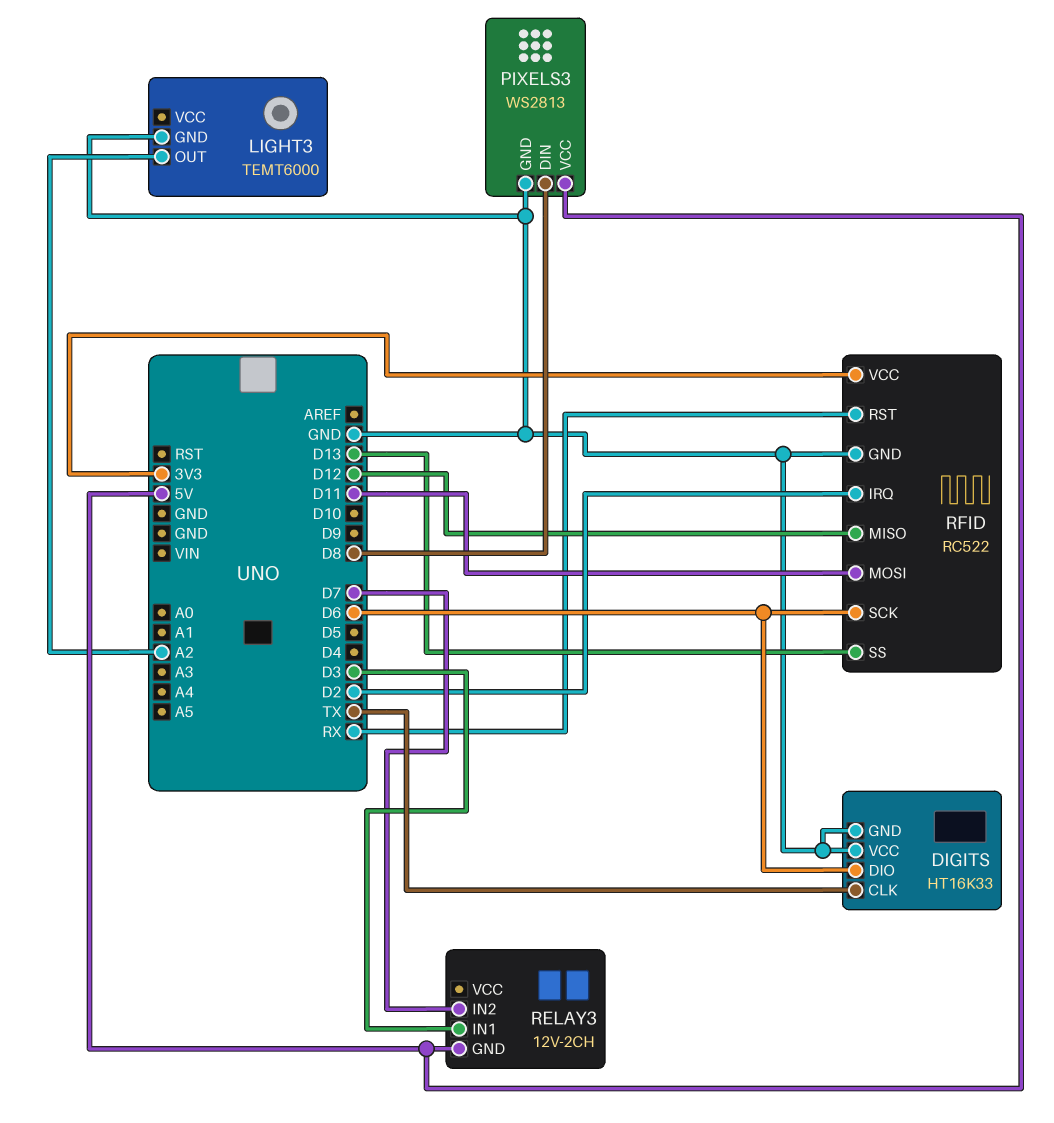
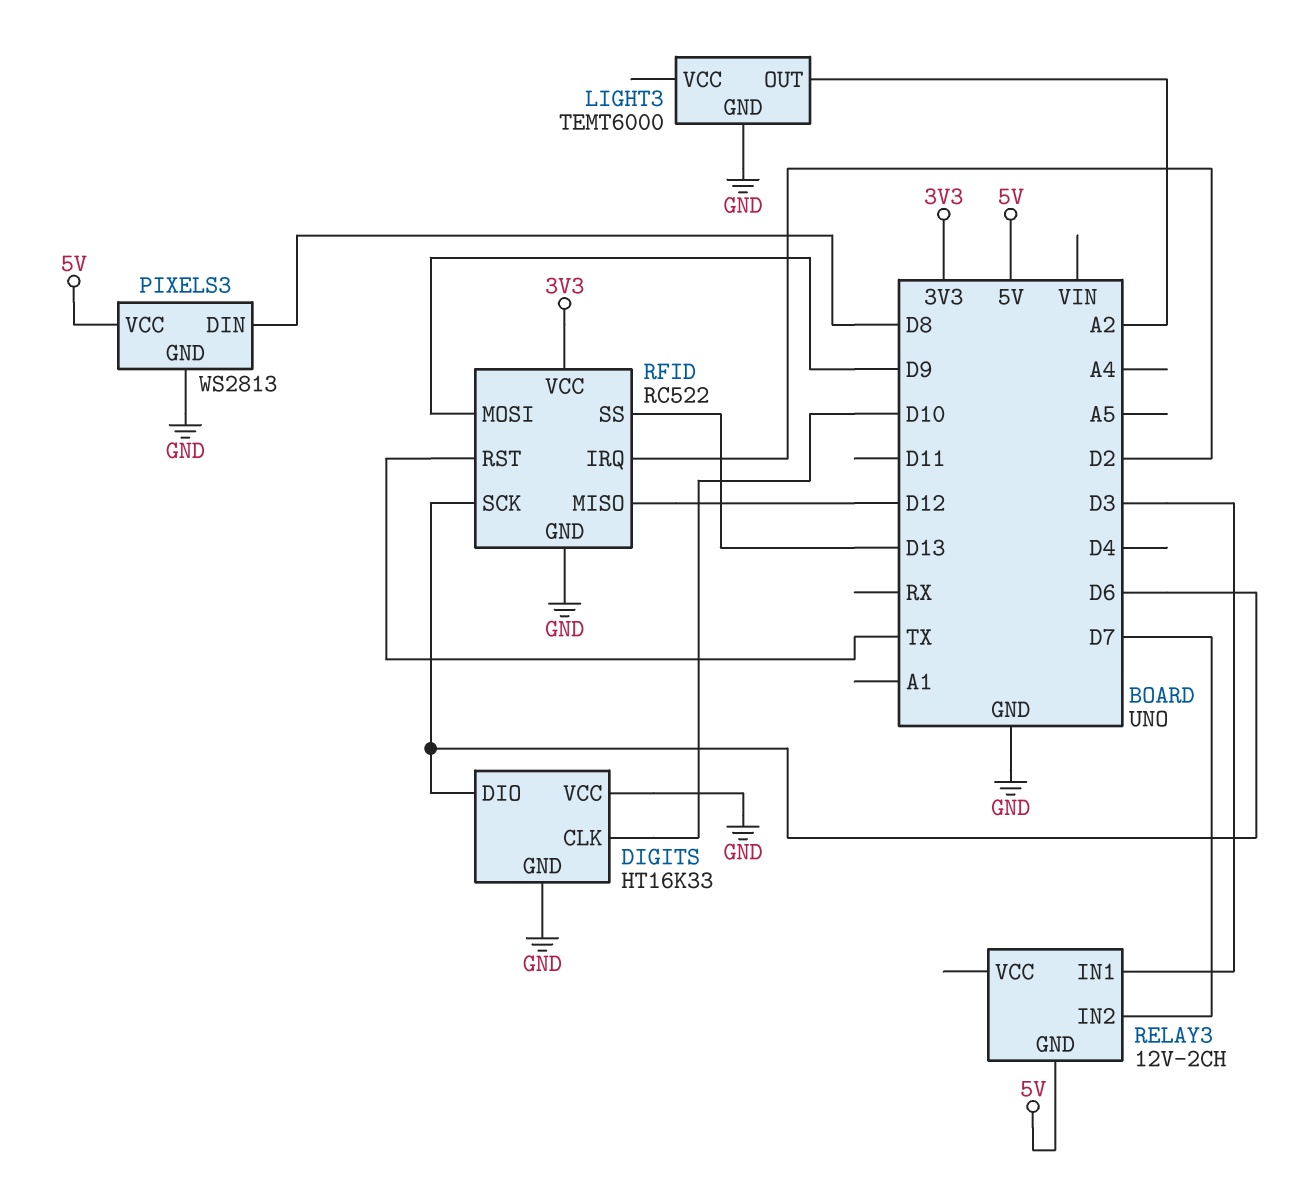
DIGITS pin CLK: TX -> D10
RFID pin MOSI: D11 -> D9
RFID pin RST: RX -> TX

